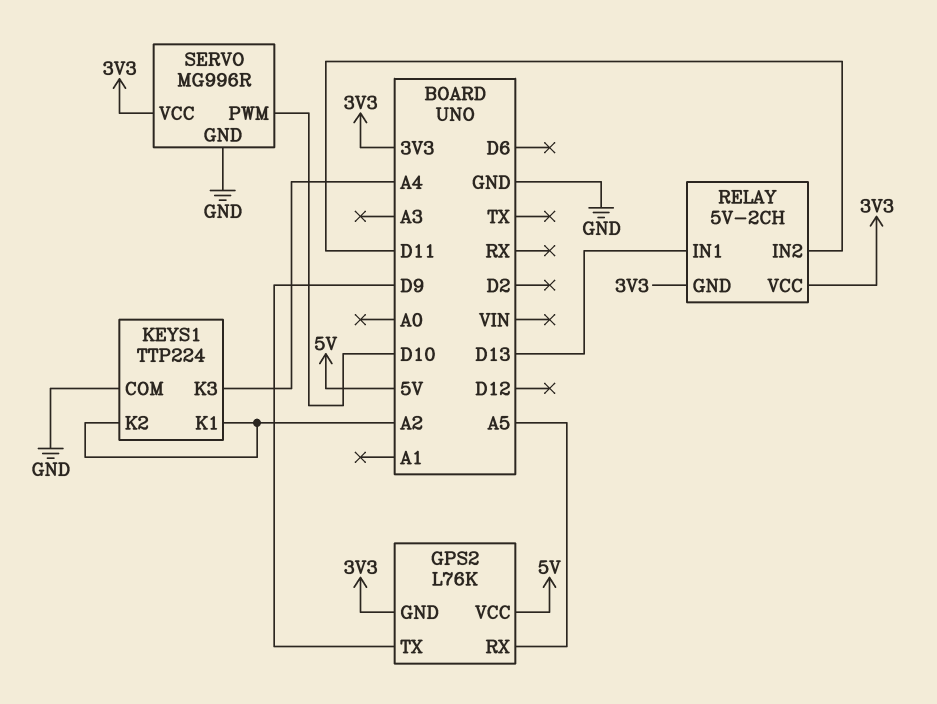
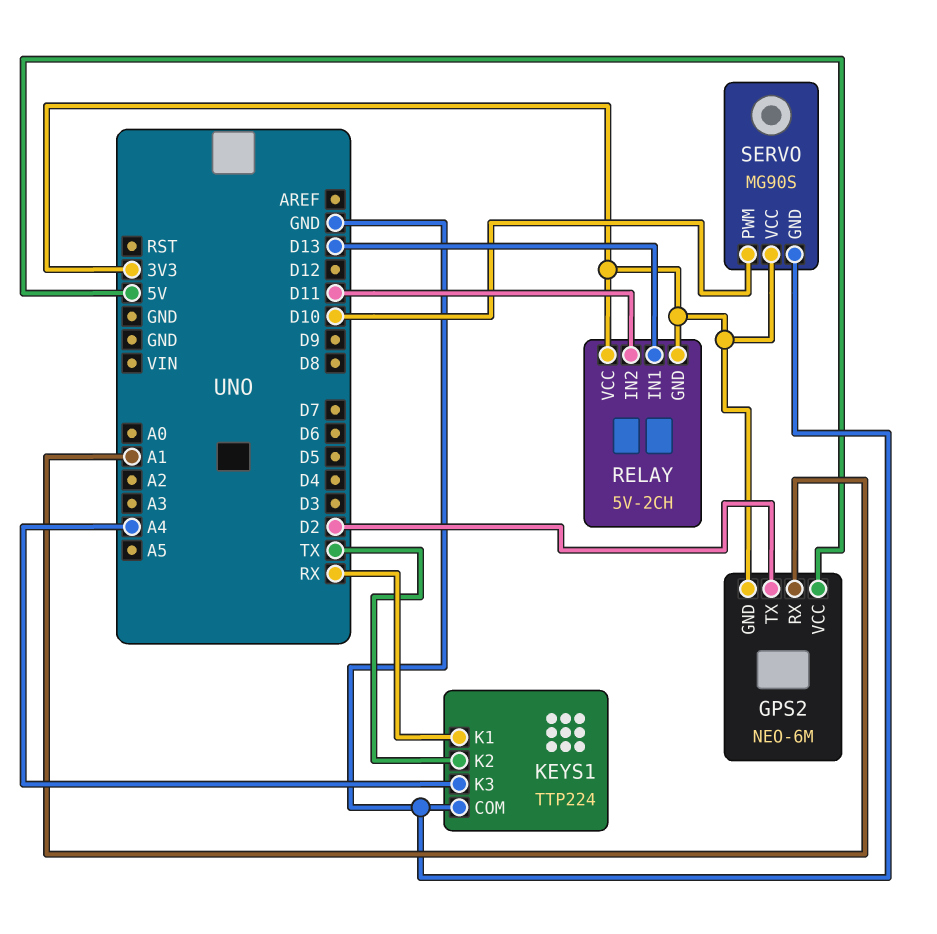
GPS2: L76K -> NEO-6M
GPS2 pin RX: A5 -> A1
GPS2 pin TX: D9 -> D2
KEYS1 pin K1: A2 -> RX
KEYS1 pin K2: A2 -> TX
SERVO: MG996R -> MG90S

